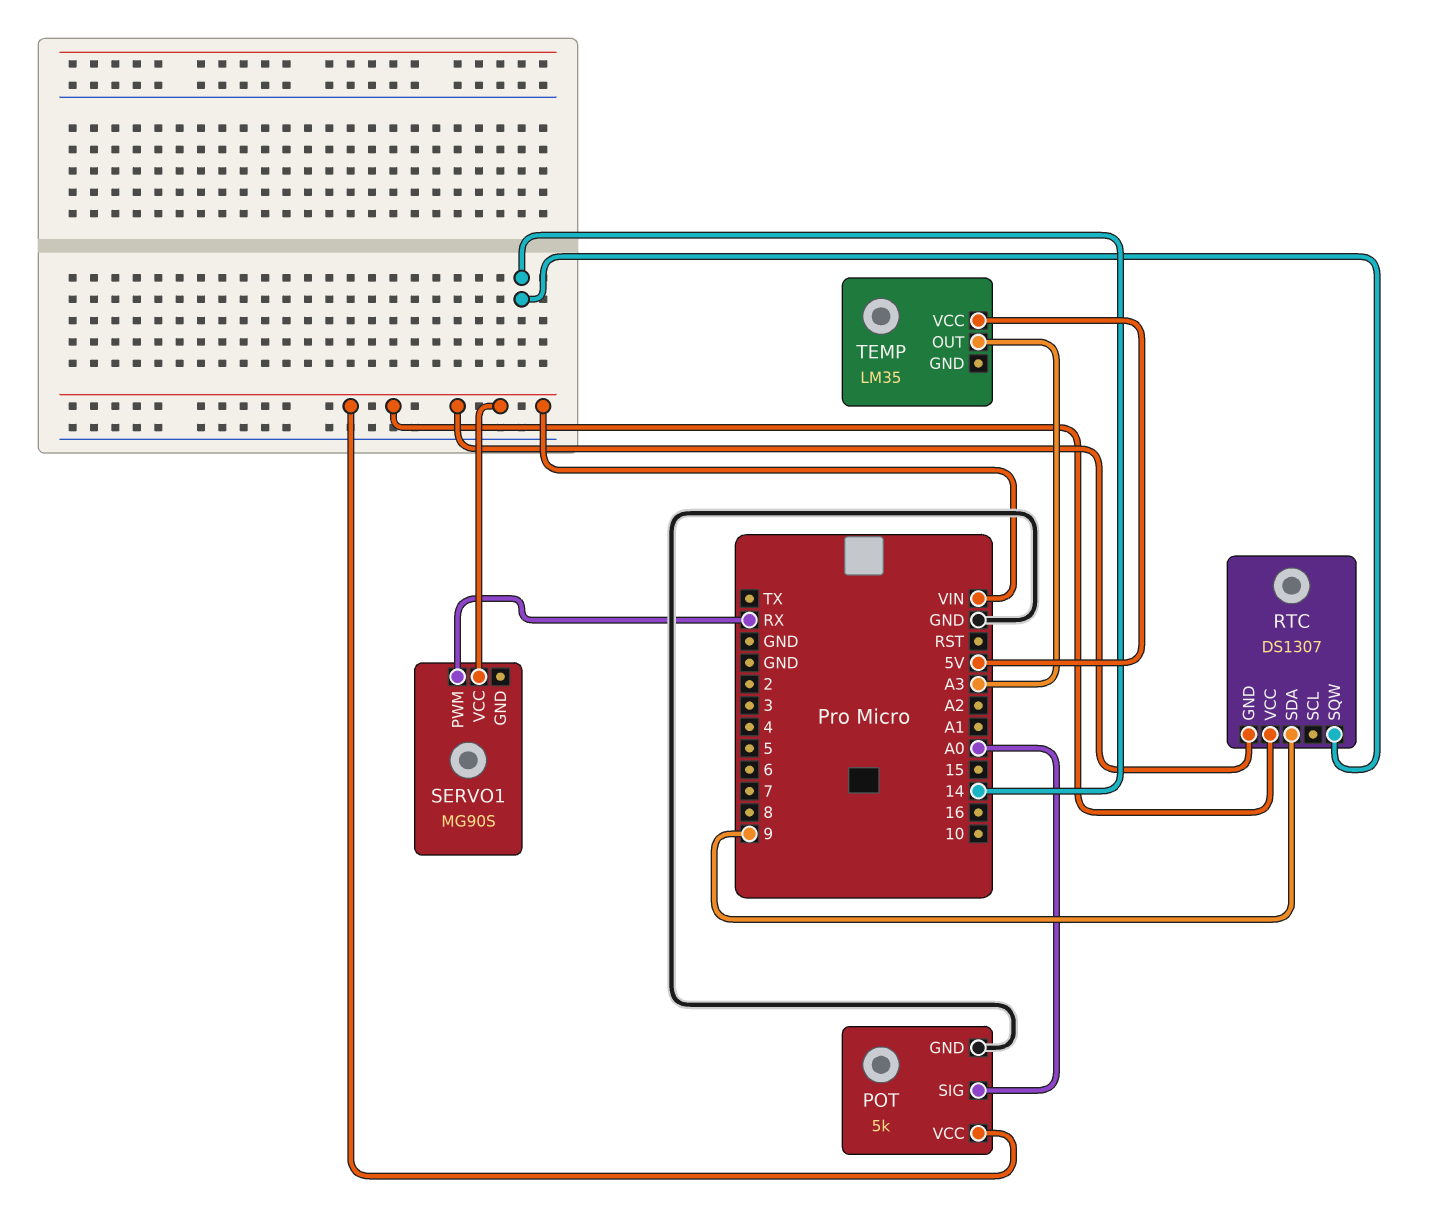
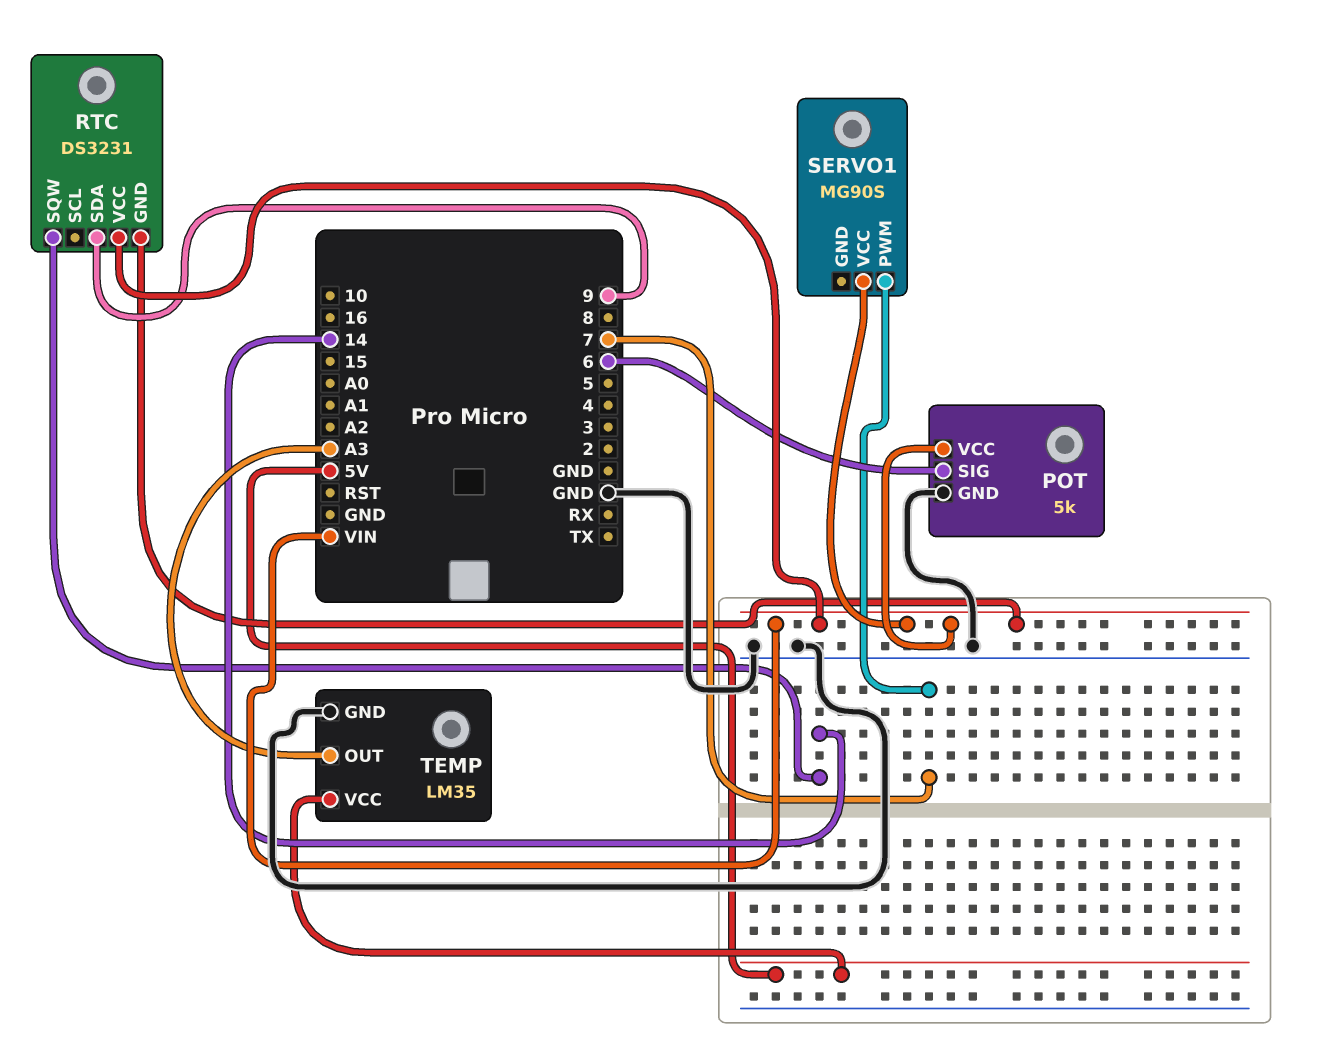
POT pin SIG: A0 -> 6
RTC: DS1307 -> DS3231
SERVO1 pin PWM: RX -> 7
TEMP pin GND: none -> GND

